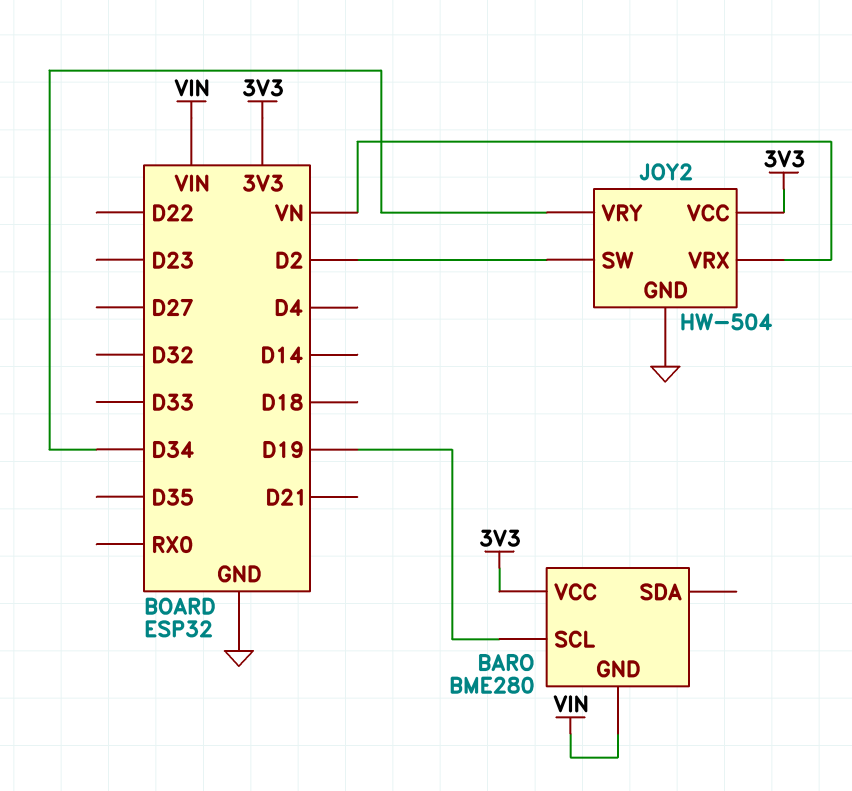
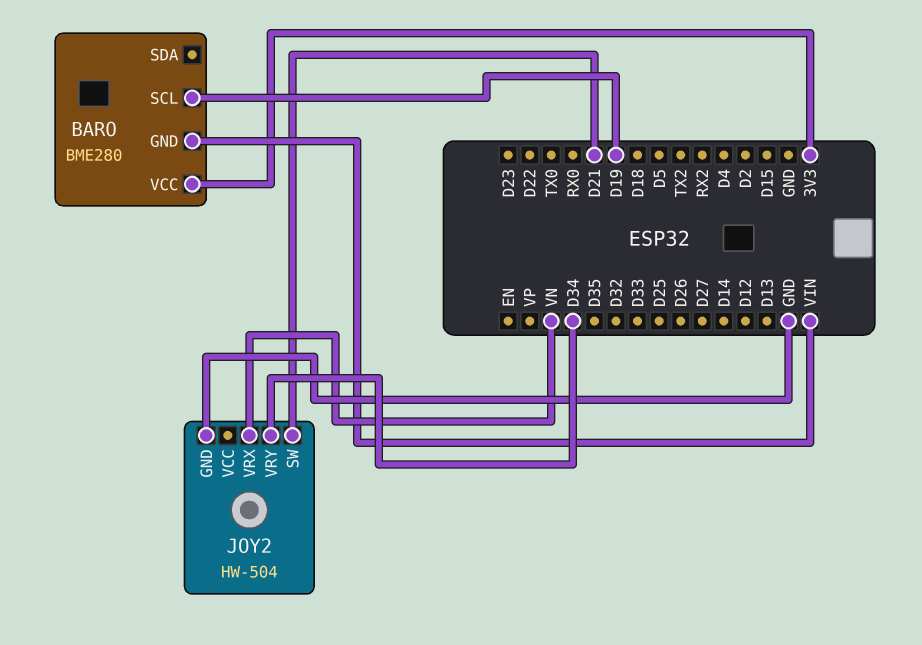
JOY2 pin SW: D2 -> D21
JOY2 pin VCC: 3V3 -> none

